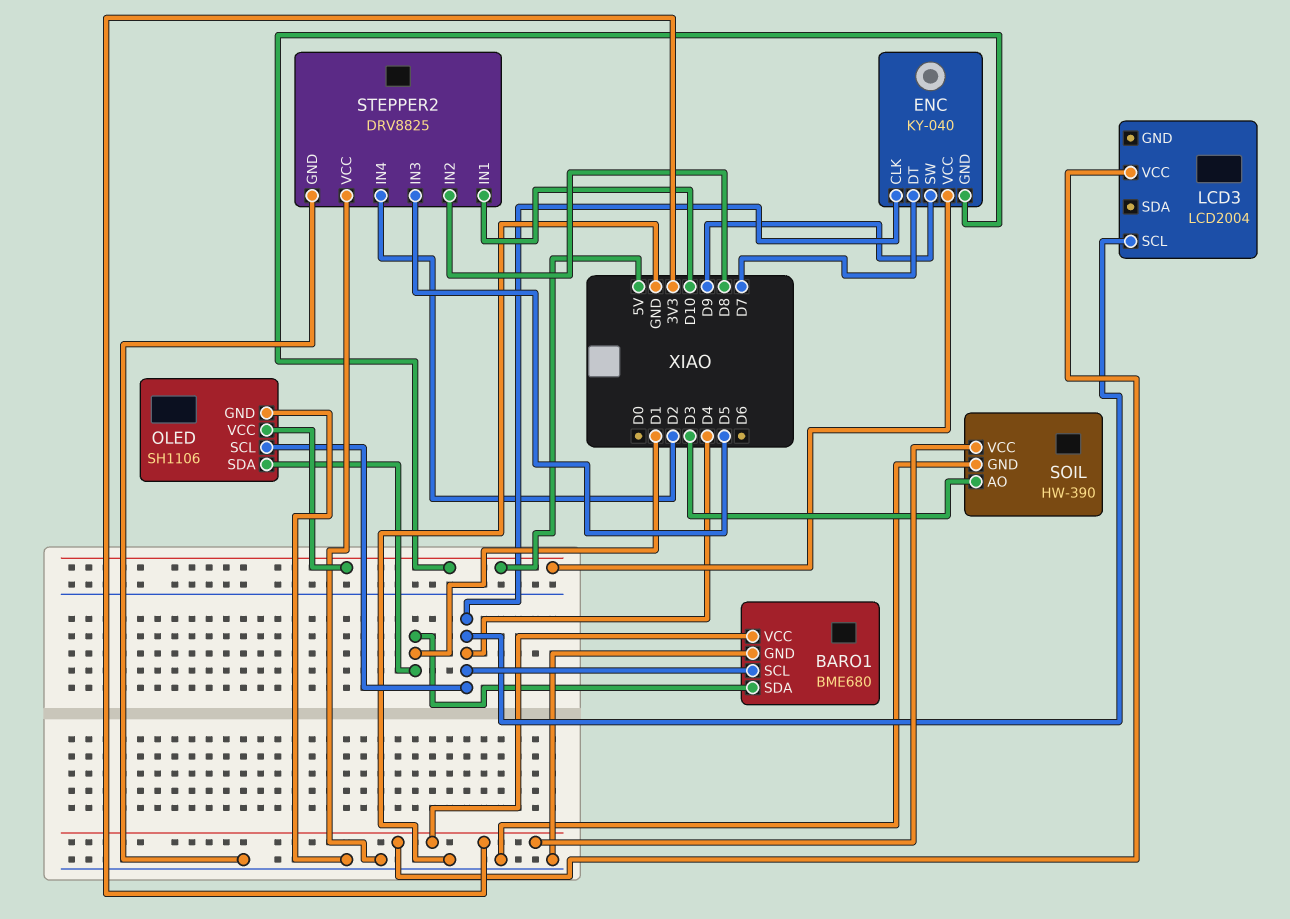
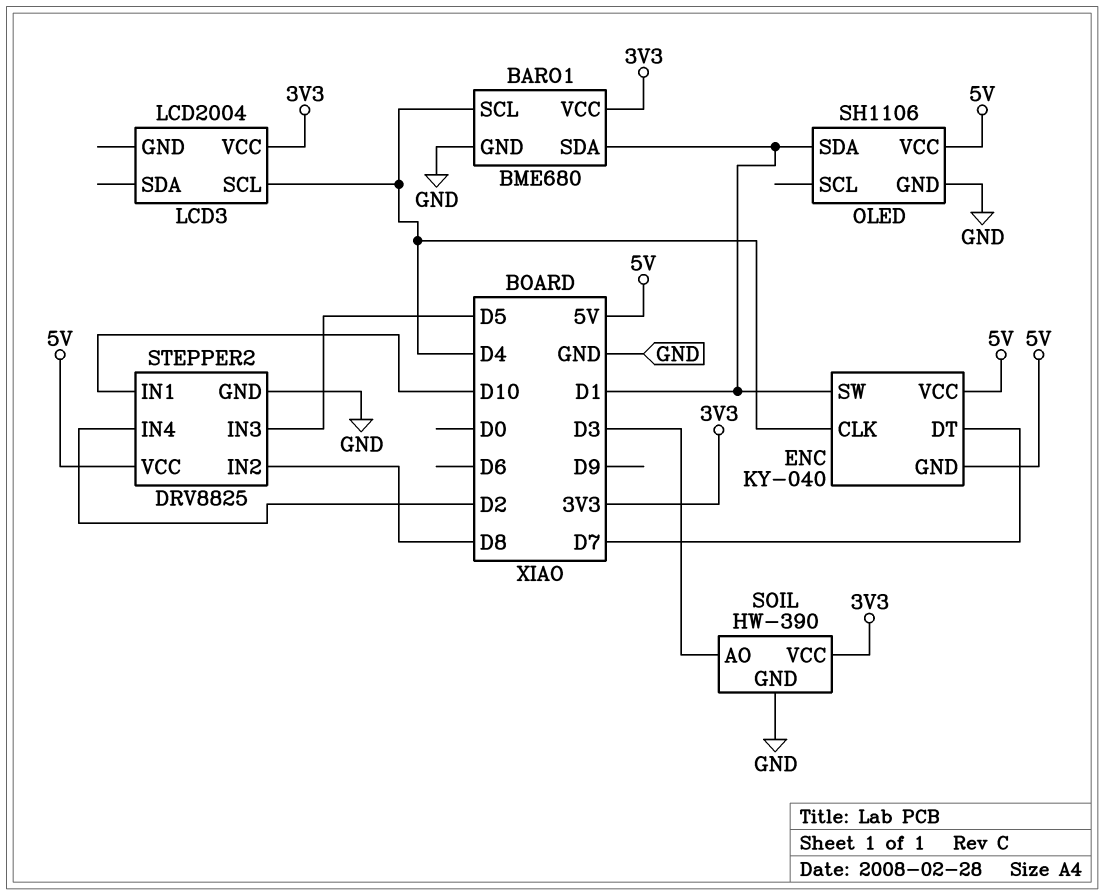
ENC pin SW: D9 -> D1
OLED pin SCL: D4 -> none
STEPPER2 pin VCC: GND -> 5V

